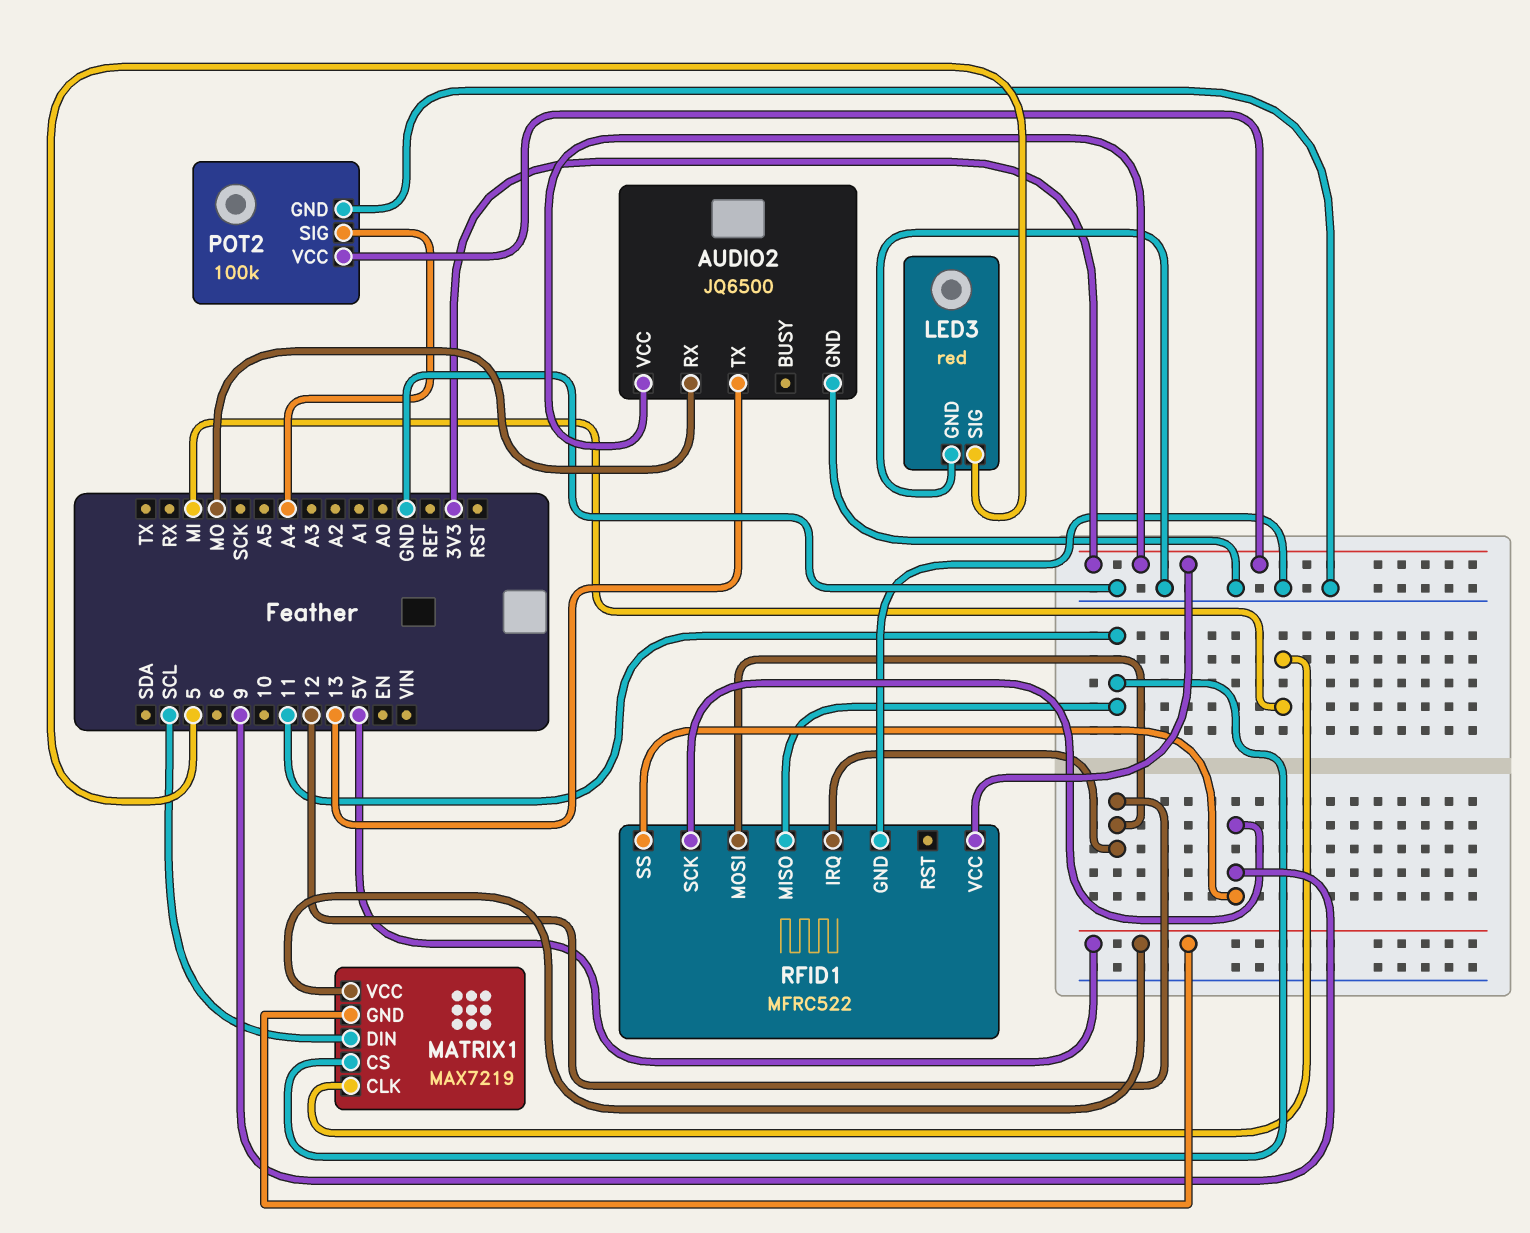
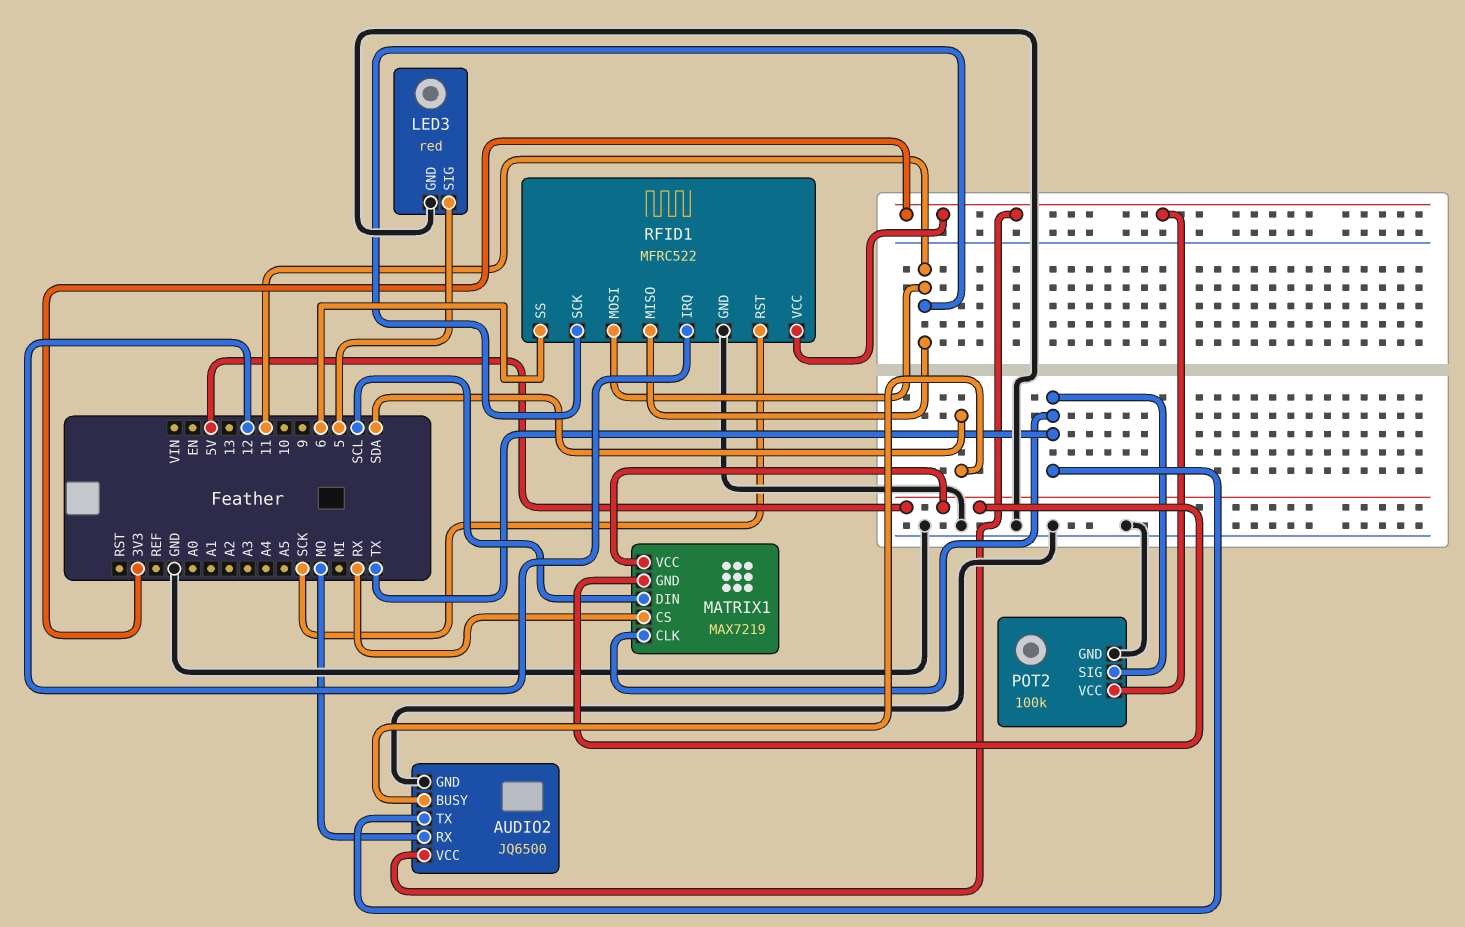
AUDIO2 pin BUSY: none -> SDA
AUDIO2 pin TX: 13 -> TX
MATRIX1 pin CLK: MI -> TX
MATRIX1 pin CS: 11 -> RX
POT2 pin SIG: A4 -> TX
RFID1 pin MOSI: 12 -> 11
RFID1 pin RST: none -> SCK
RFID1 pin SCK: 9 -> 11
RFID1 pin SS: 9 -> 6

